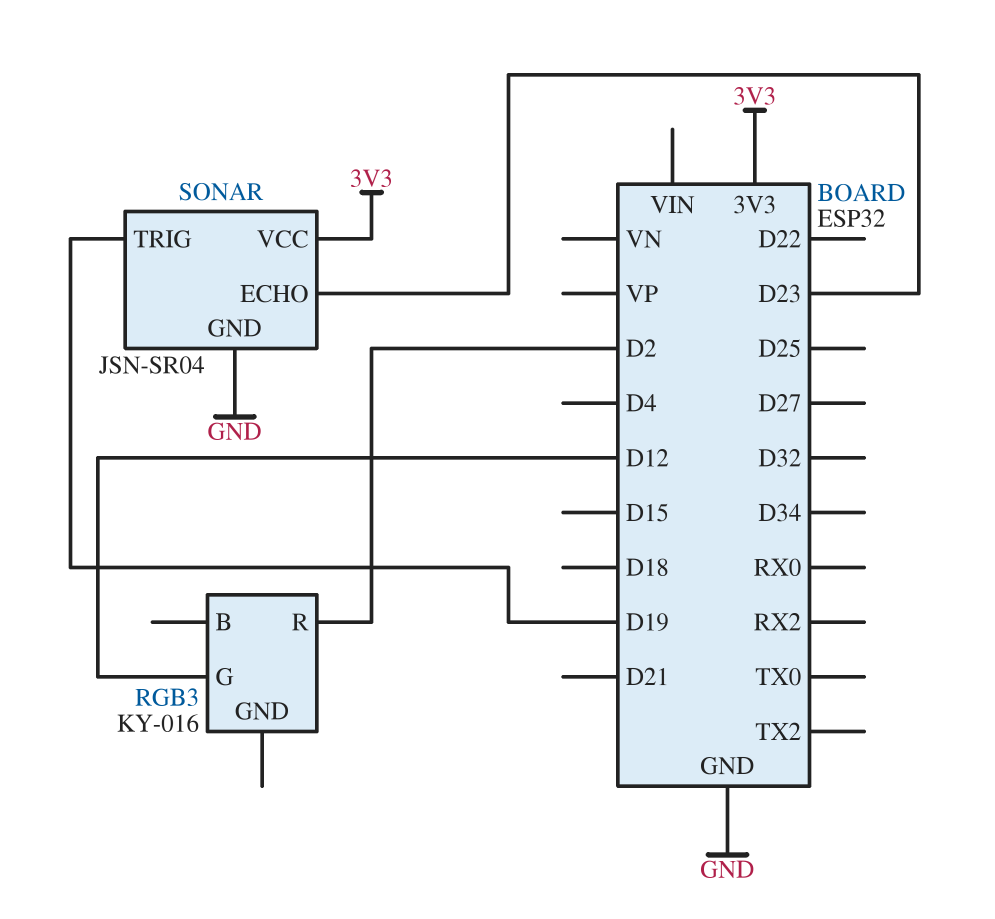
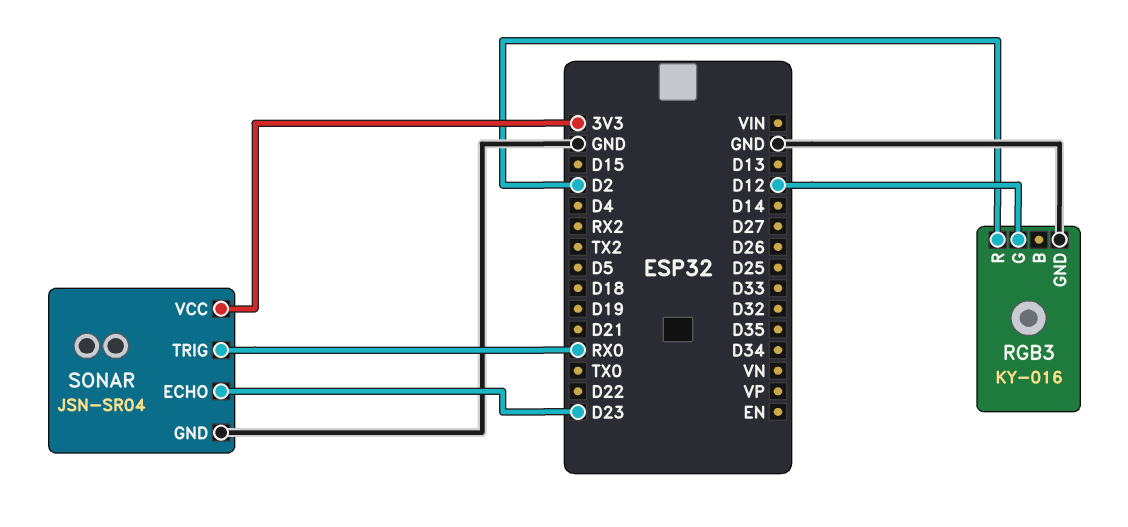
RGB3 pin GND: none -> GND
SONAR pin TRIG: D19 -> RX0

